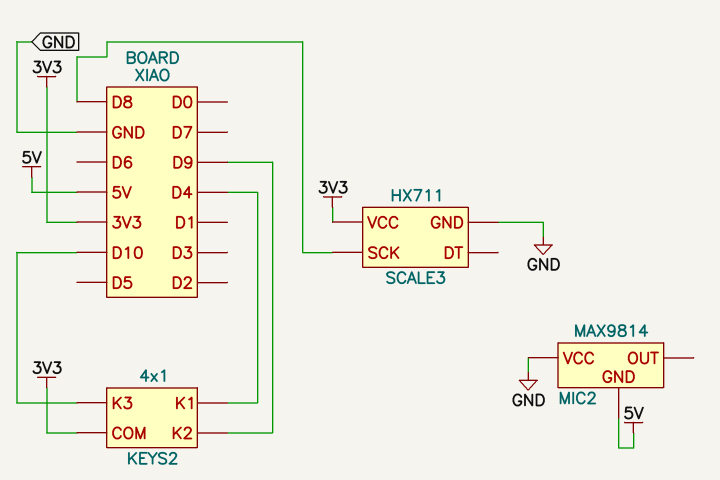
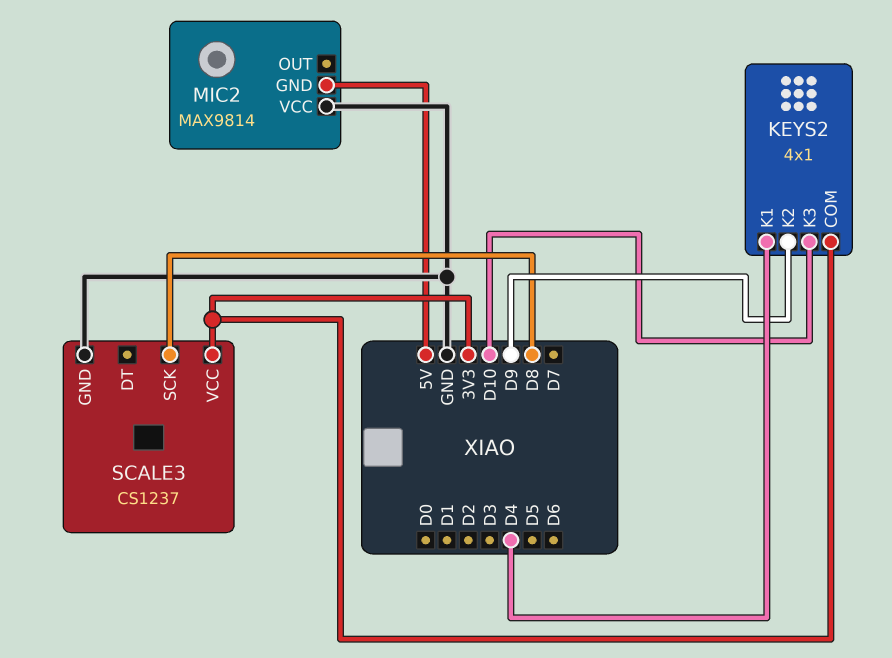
SCALE3: HX711 -> CS1237

